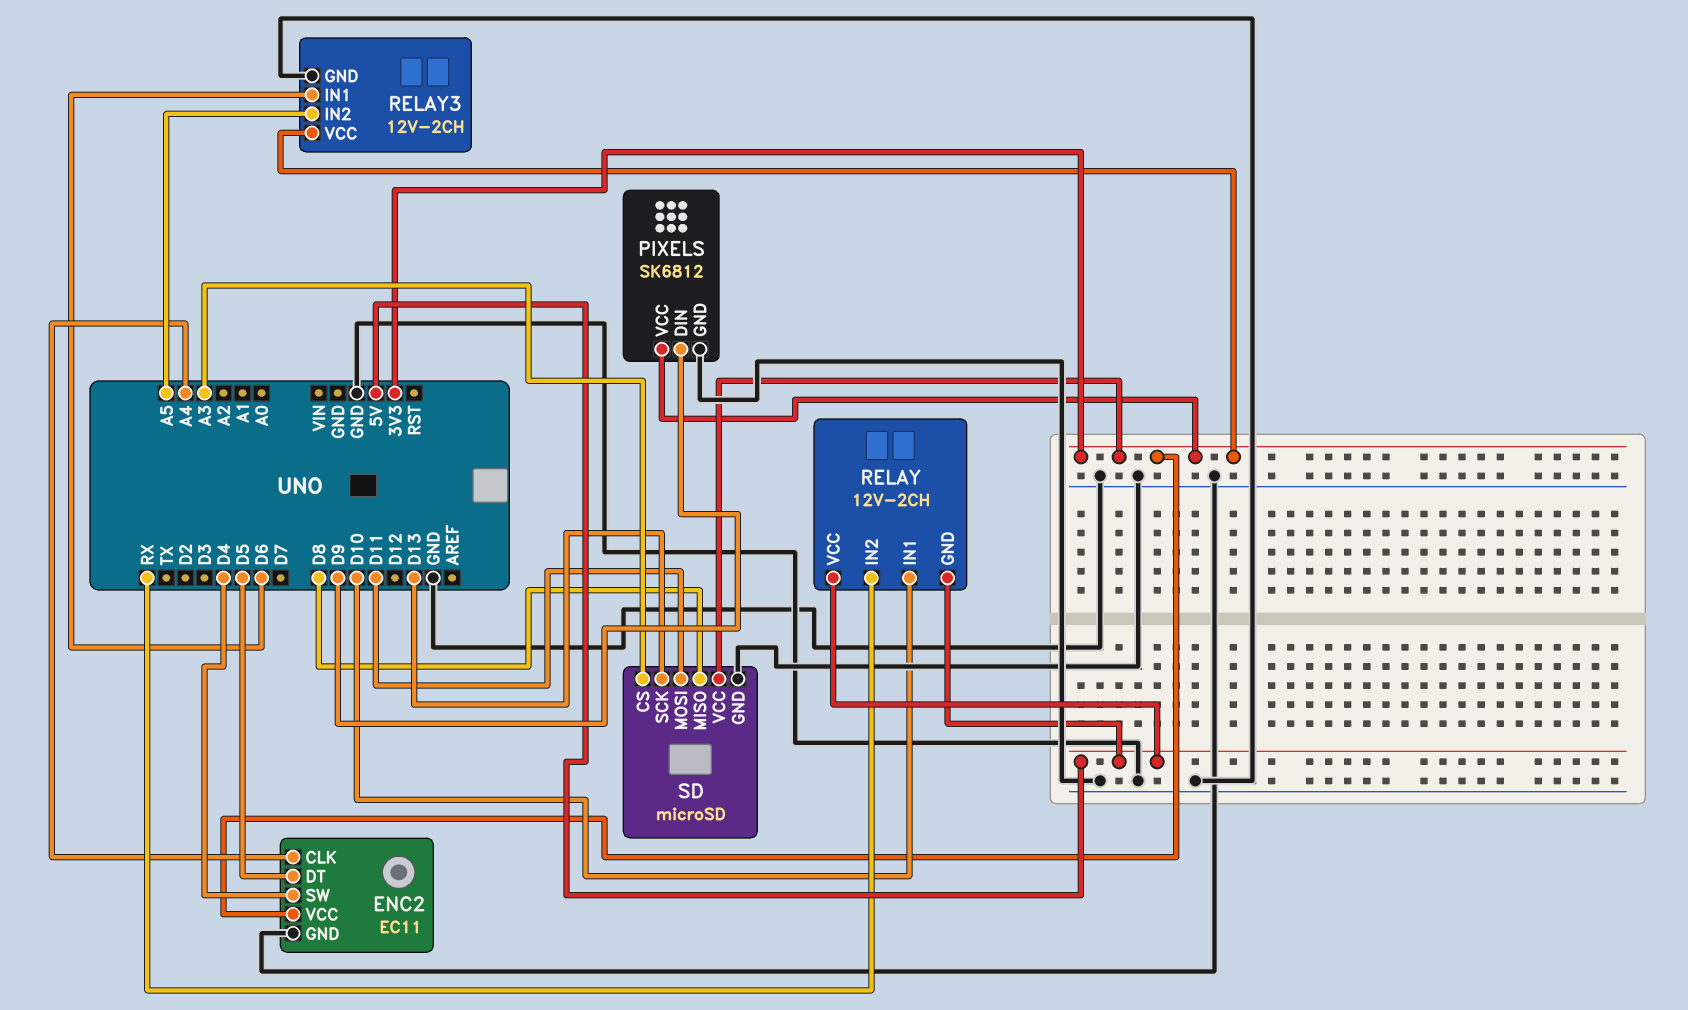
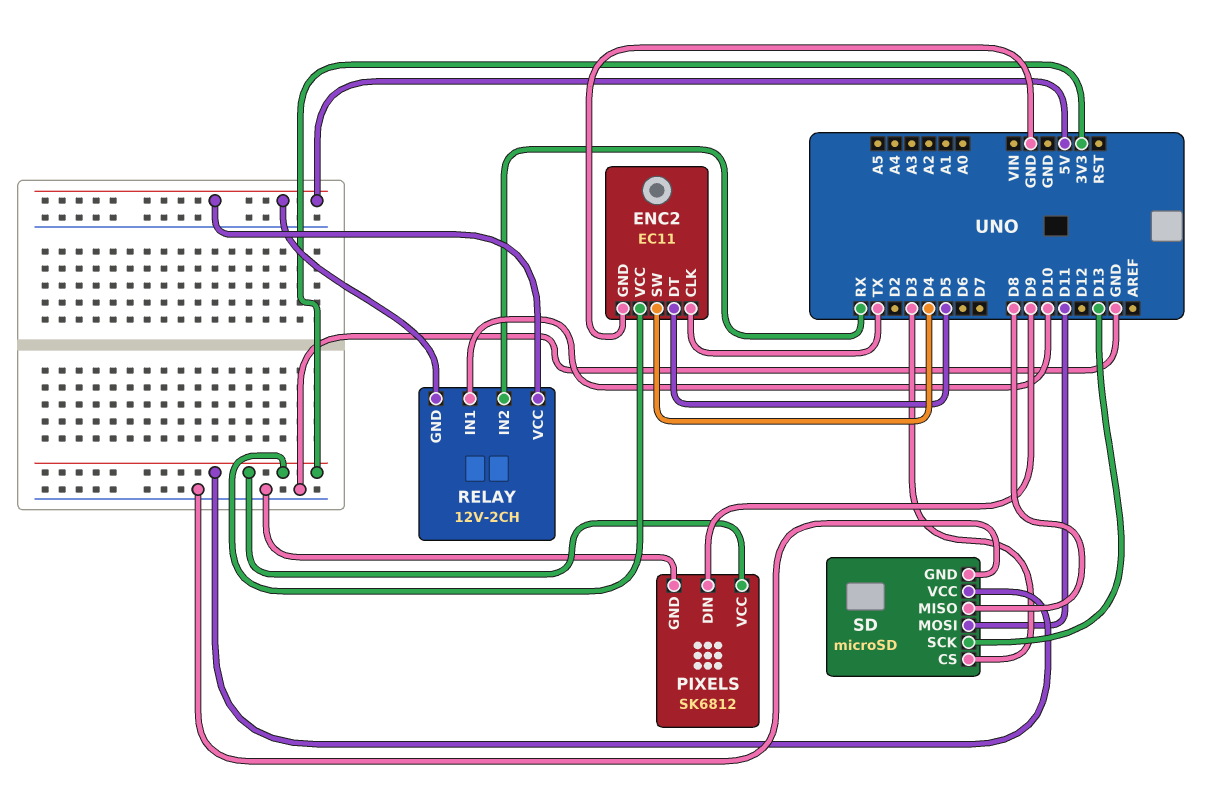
ENC2 pin CLK: A4 -> TX
RELAY3: 12V-2CH -> none
RELAY3 pin GND: GND -> none
RELAY3 pin IN1: D6 -> none
RELAY3 pin IN2: A5 -> none
RELAY3 pin VCC: 3V3 -> none
SD pin CS: A3 -> D3

